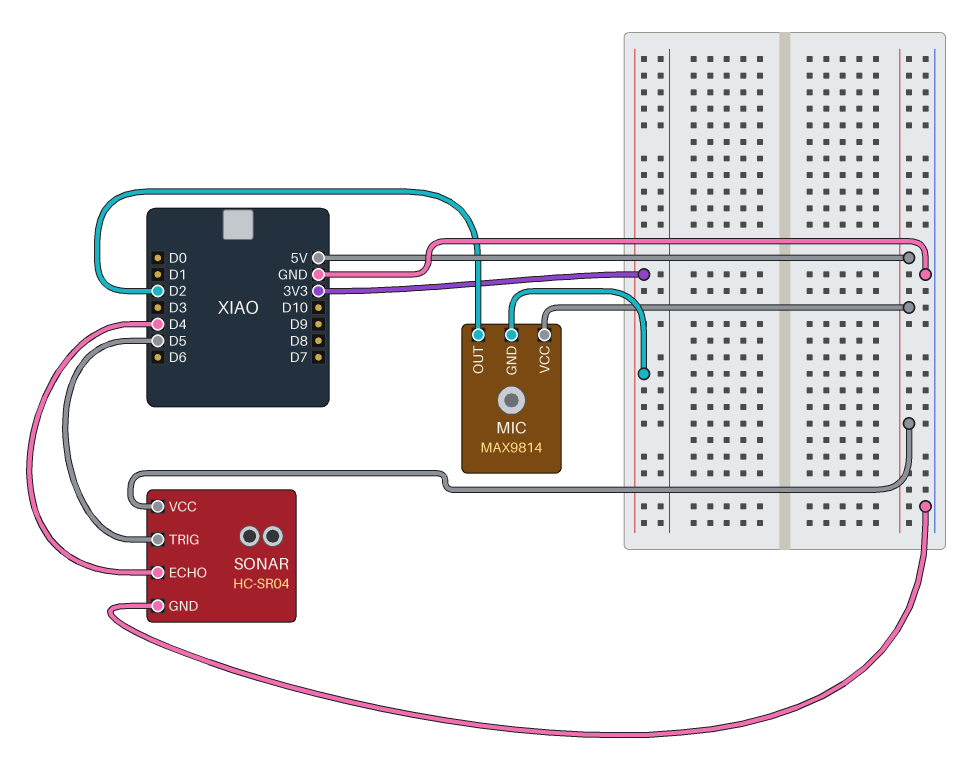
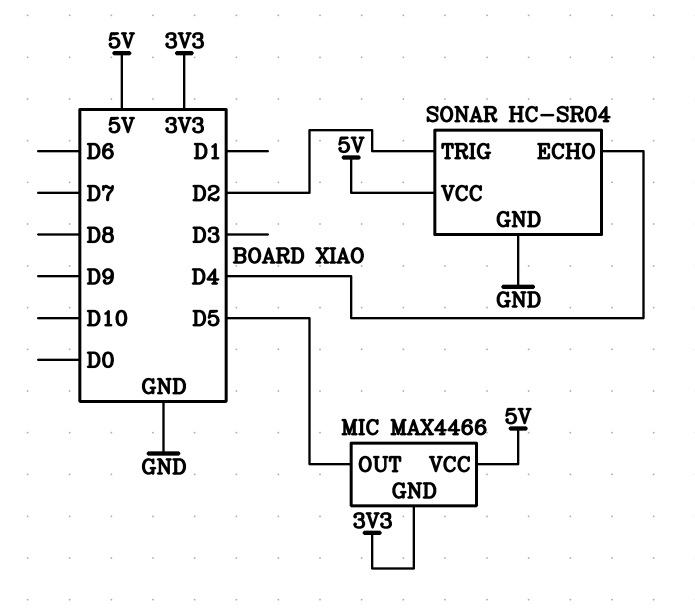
MIC: MAX9814 -> MAX4466
MIC pin OUT: D2 -> D5
SONAR pin TRIG: D5 -> D2

